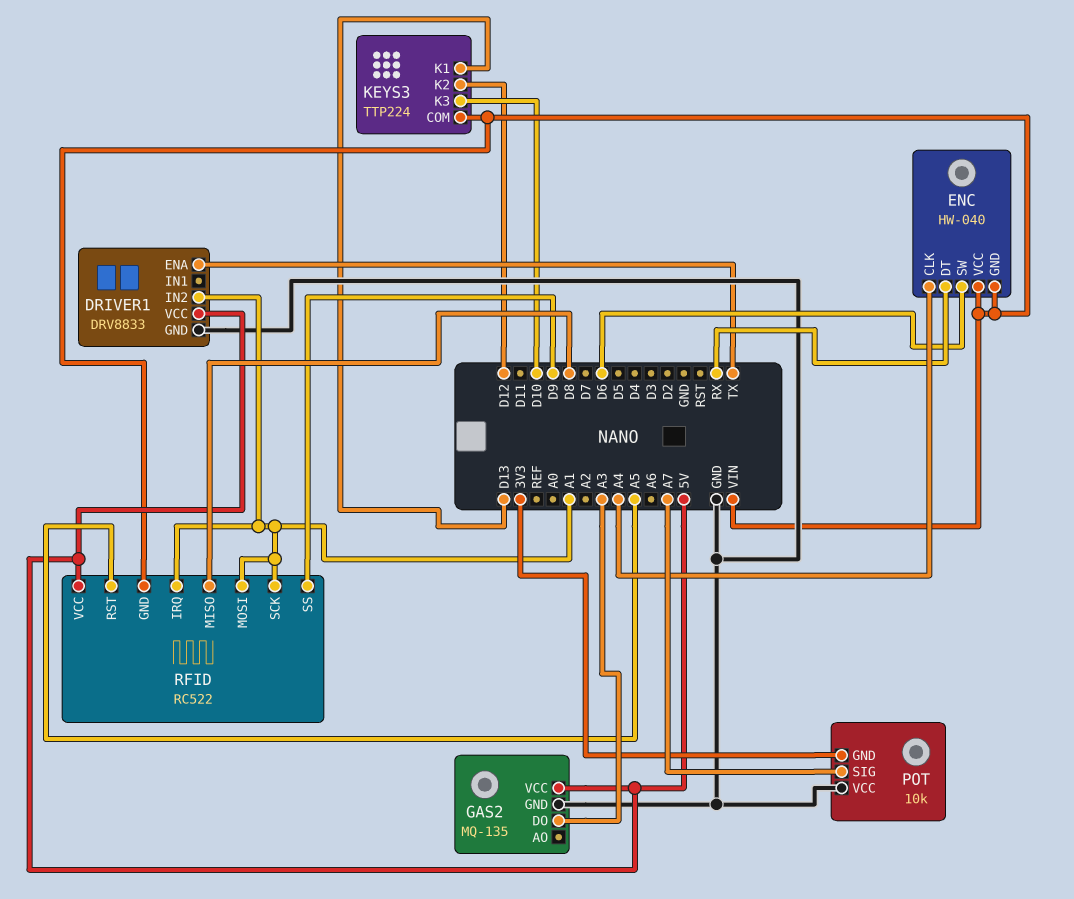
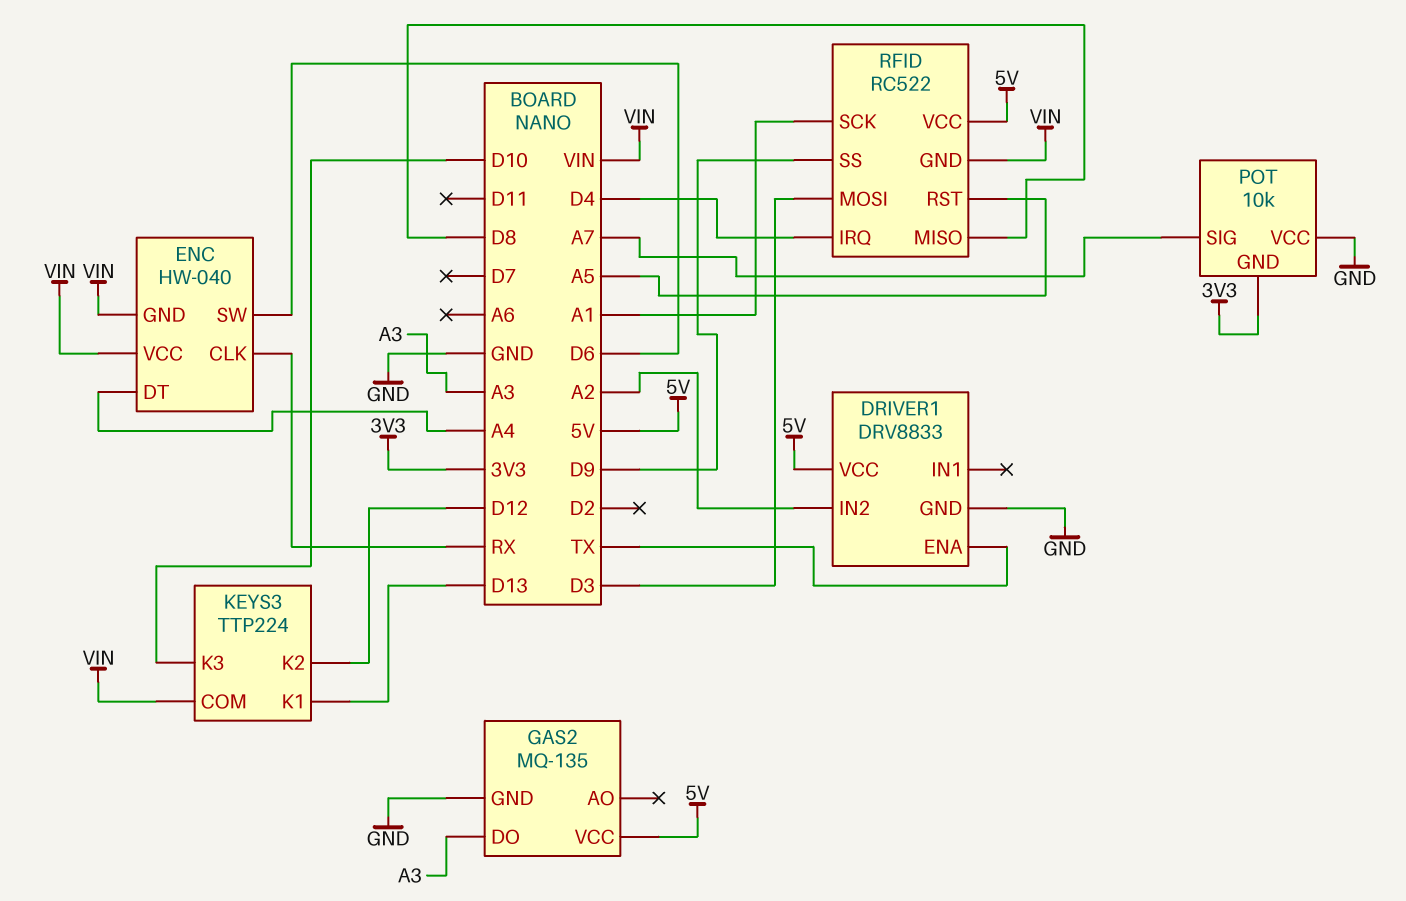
DRIVER1 pin IN2: A1 -> A2
ENC pin CLK: A4 -> RX
ENC pin DT: RX -> A4
RFID pin IRQ: A1 -> D4
RFID pin MOSI: A1 -> D3

